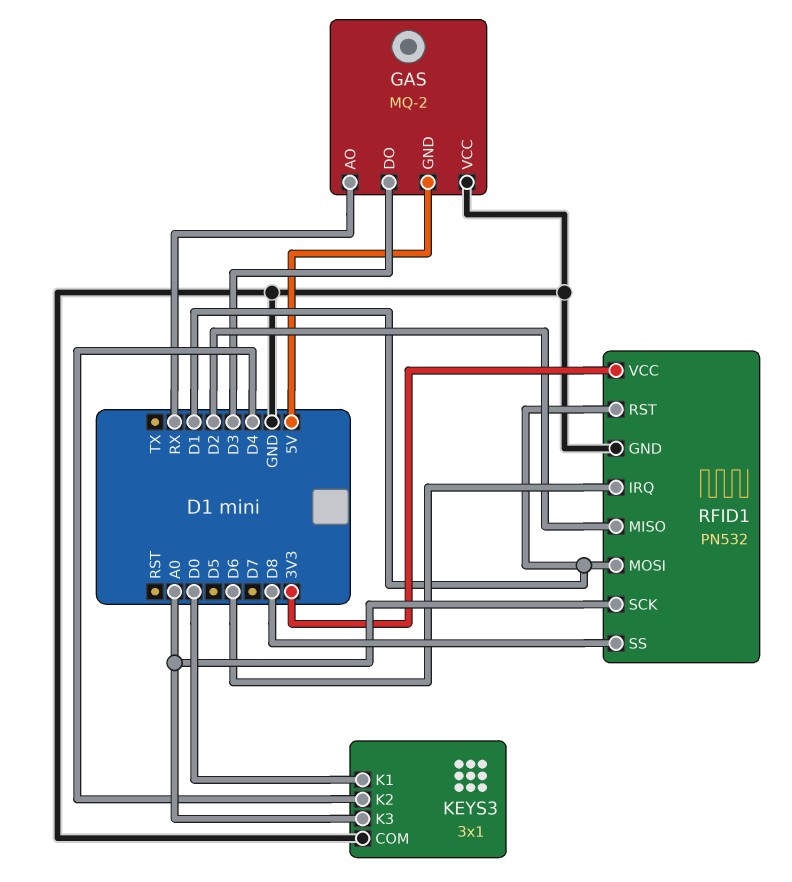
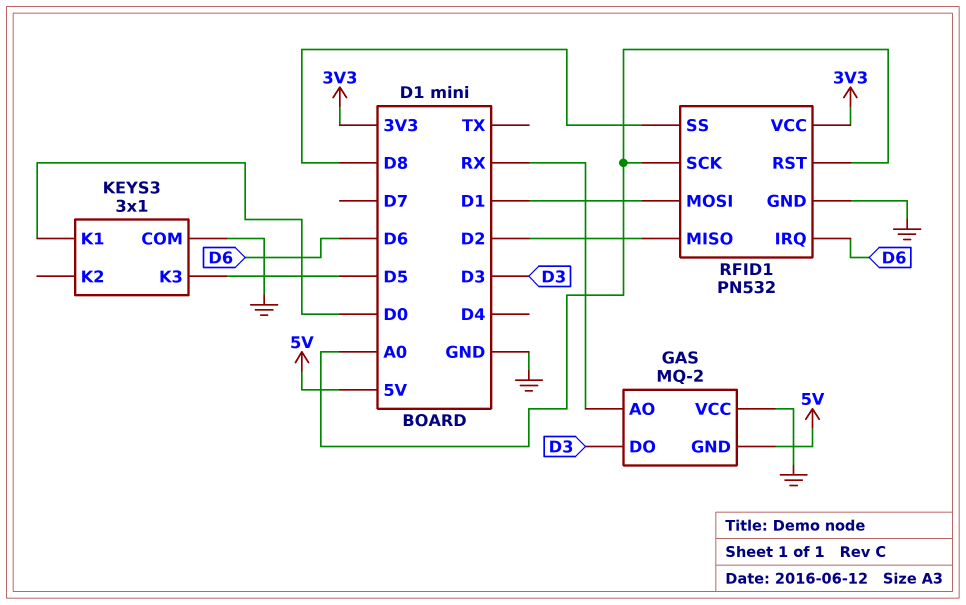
KEYS3 pin K2: D4 -> none
KEYS3 pin K3: A0 -> D5
RFID1 pin RST: D1 -> A0

